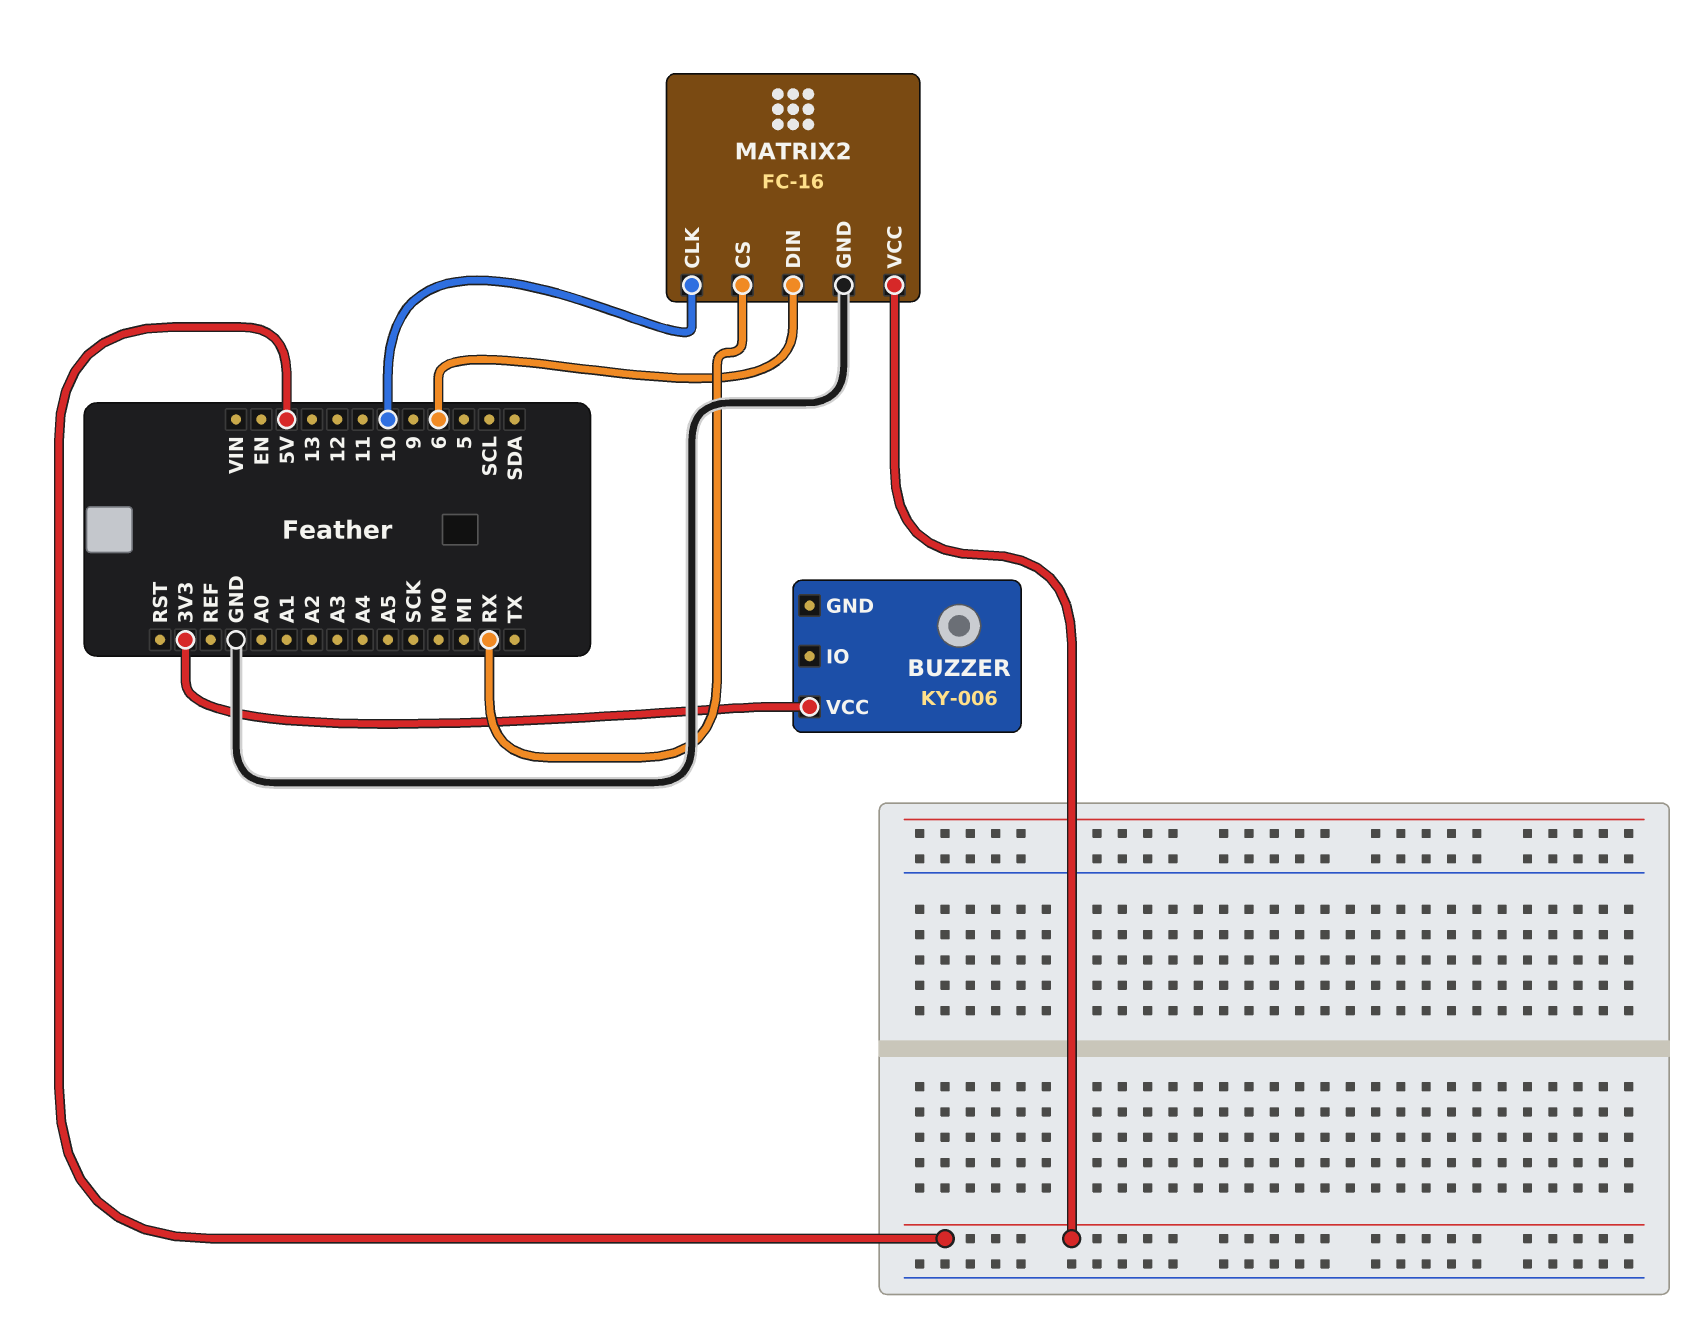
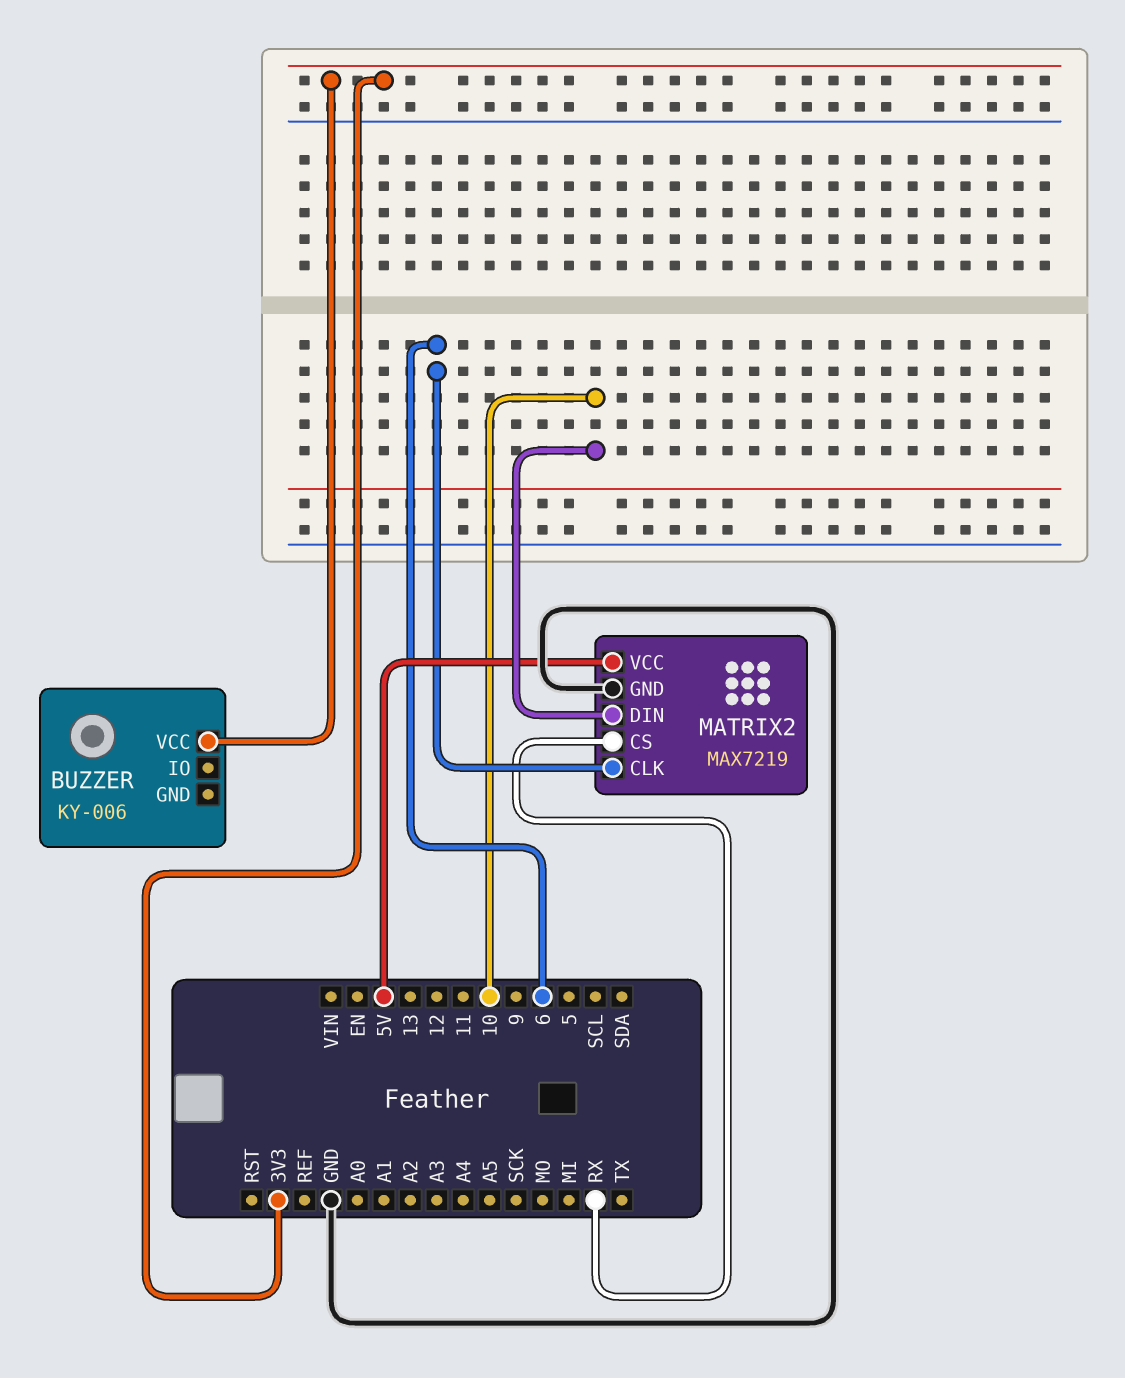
MATRIX2: FC-16 -> MAX7219
MATRIX2 pin CLK: 10 -> 6
MATRIX2 pin DIN: 6 -> 10

